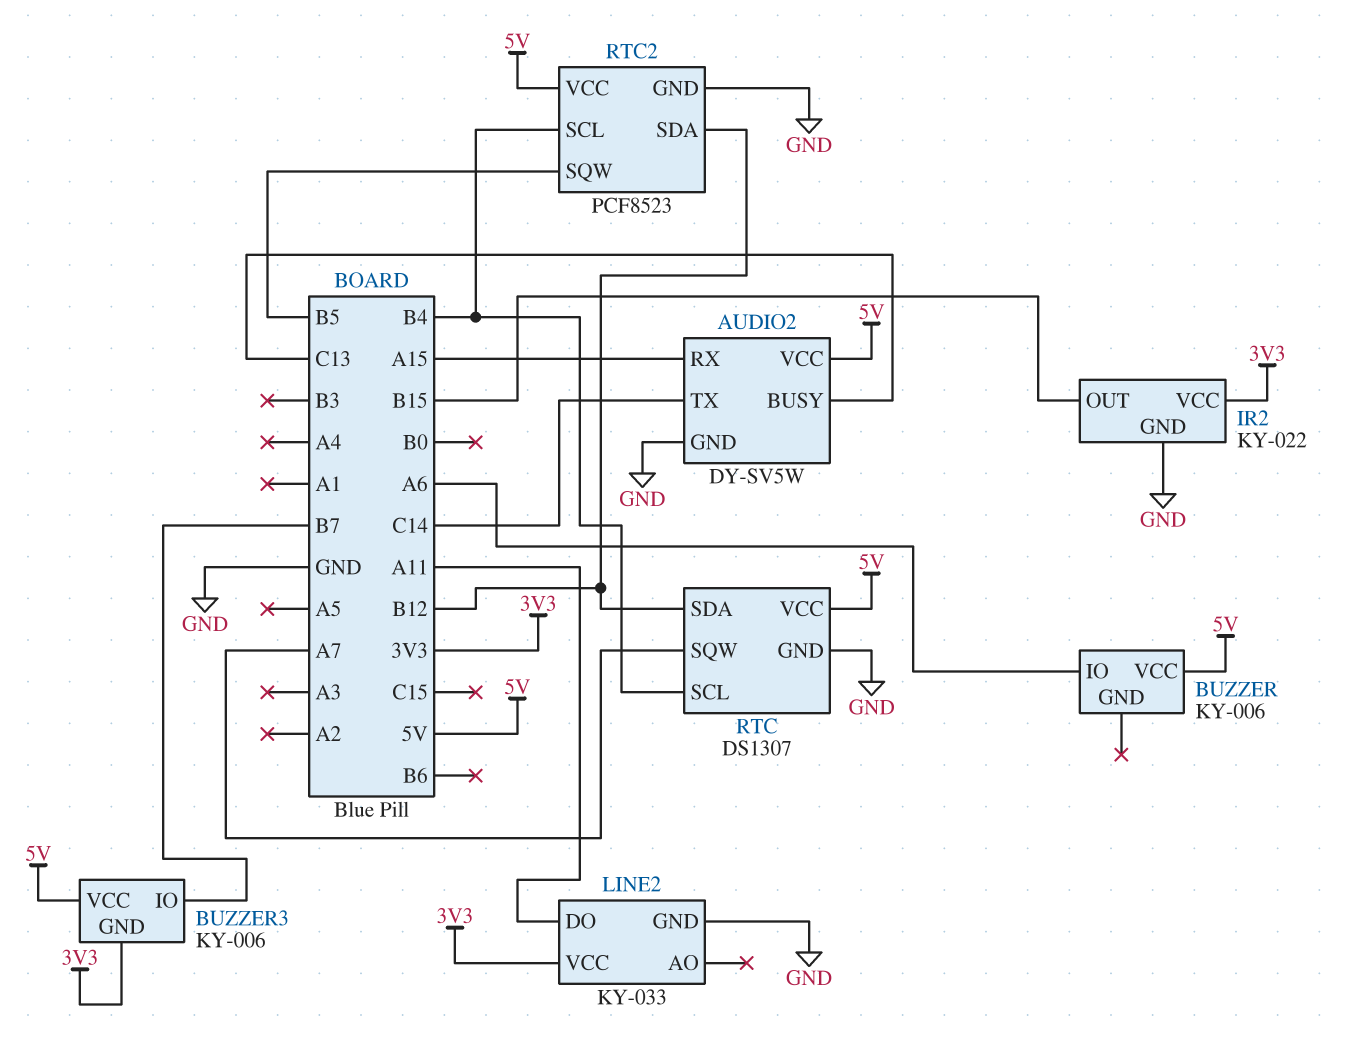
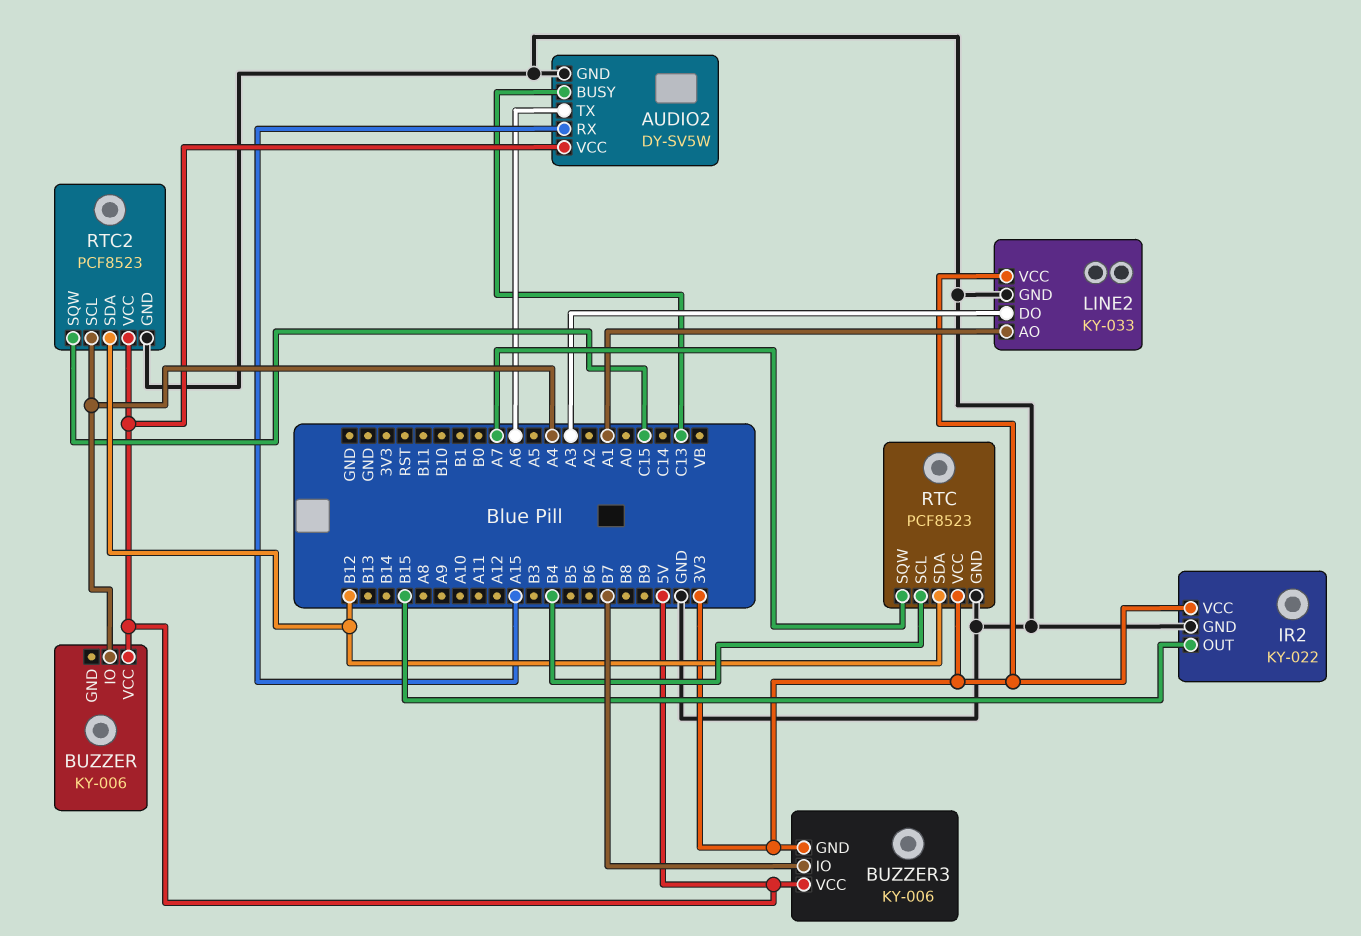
AUDIO2 pin TX: C14 -> A6
BUZZER pin IO: A6 -> A4
LINE2 pin AO: none -> A1
LINE2 pin DO: A11 -> A3
RTC: DS1307 -> PCF8523
RTC pin VCC: 5V -> 3V3
RTC2 pin SCL: B4 -> A4
RTC2 pin SQW: B5 -> C15

